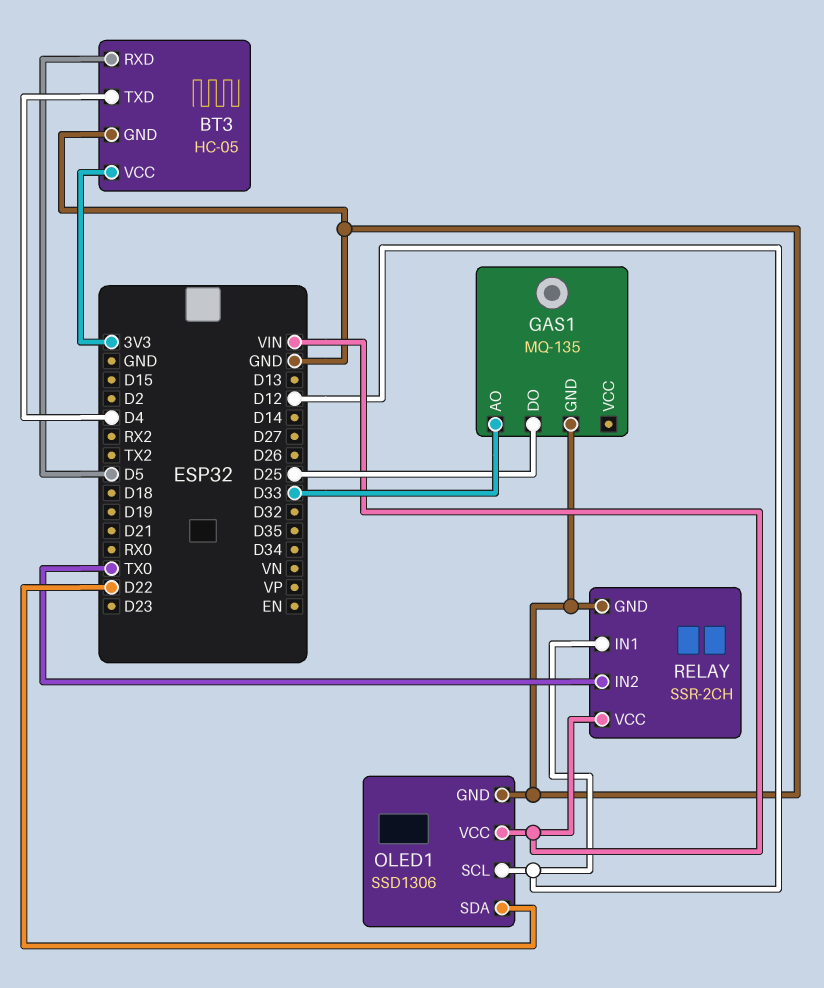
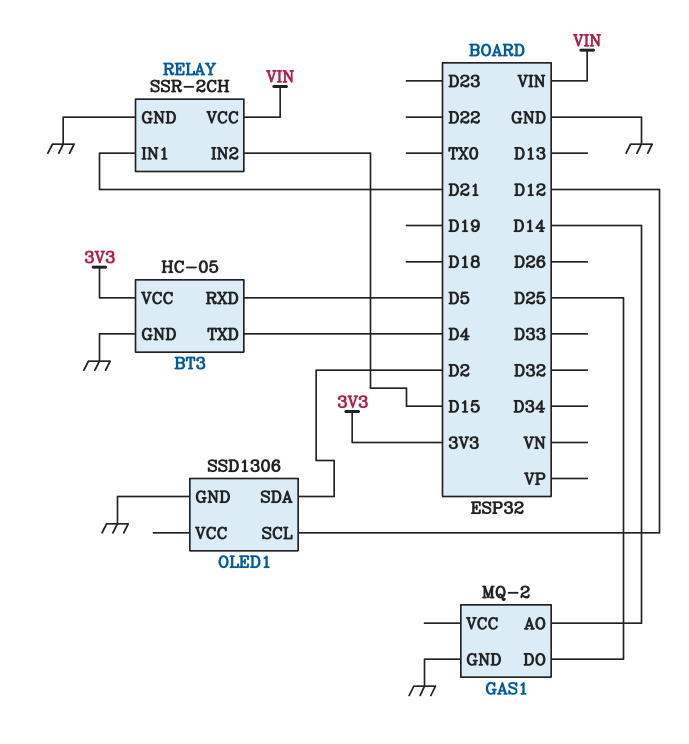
GAS1: MQ-135 -> MQ-2
GAS1 pin AO: D33 -> D14
OLED1 pin SDA: D22 -> D2
OLED1 pin VCC: VIN -> none
RELAY pin IN1: D12 -> D21
RELAY pin IN2: TX0 -> D15

